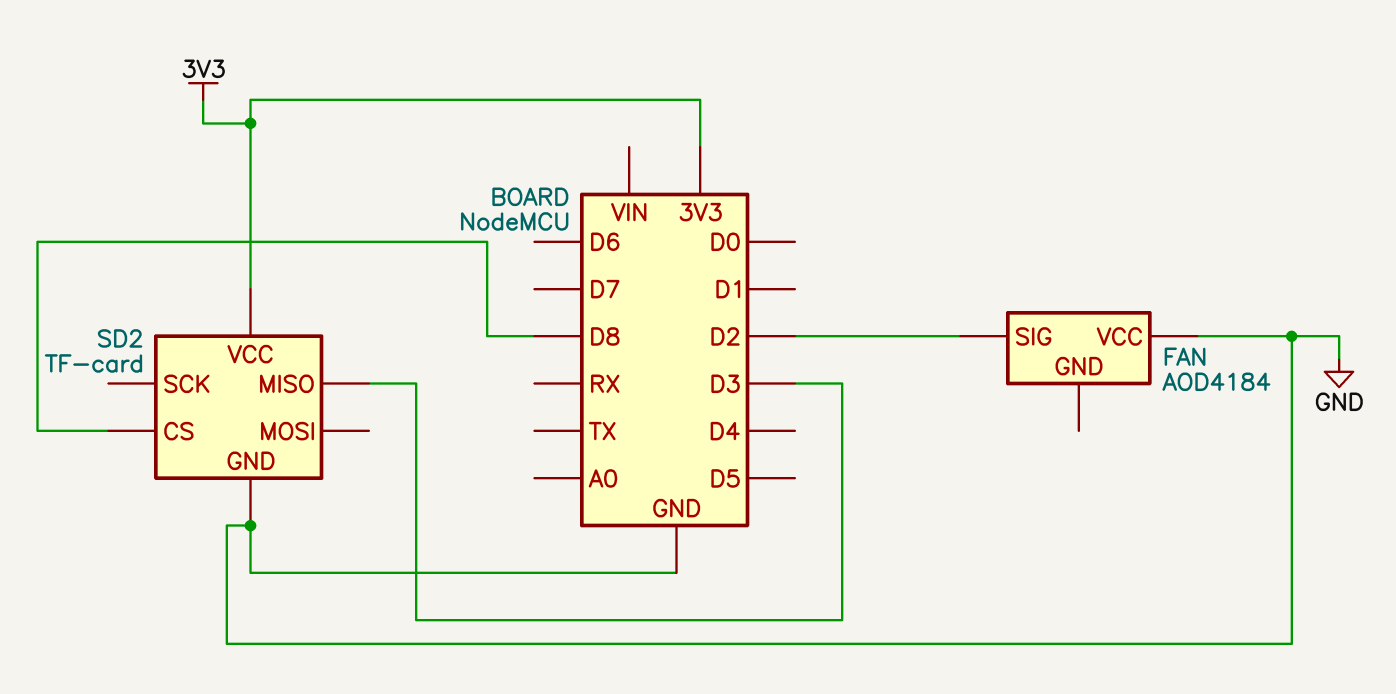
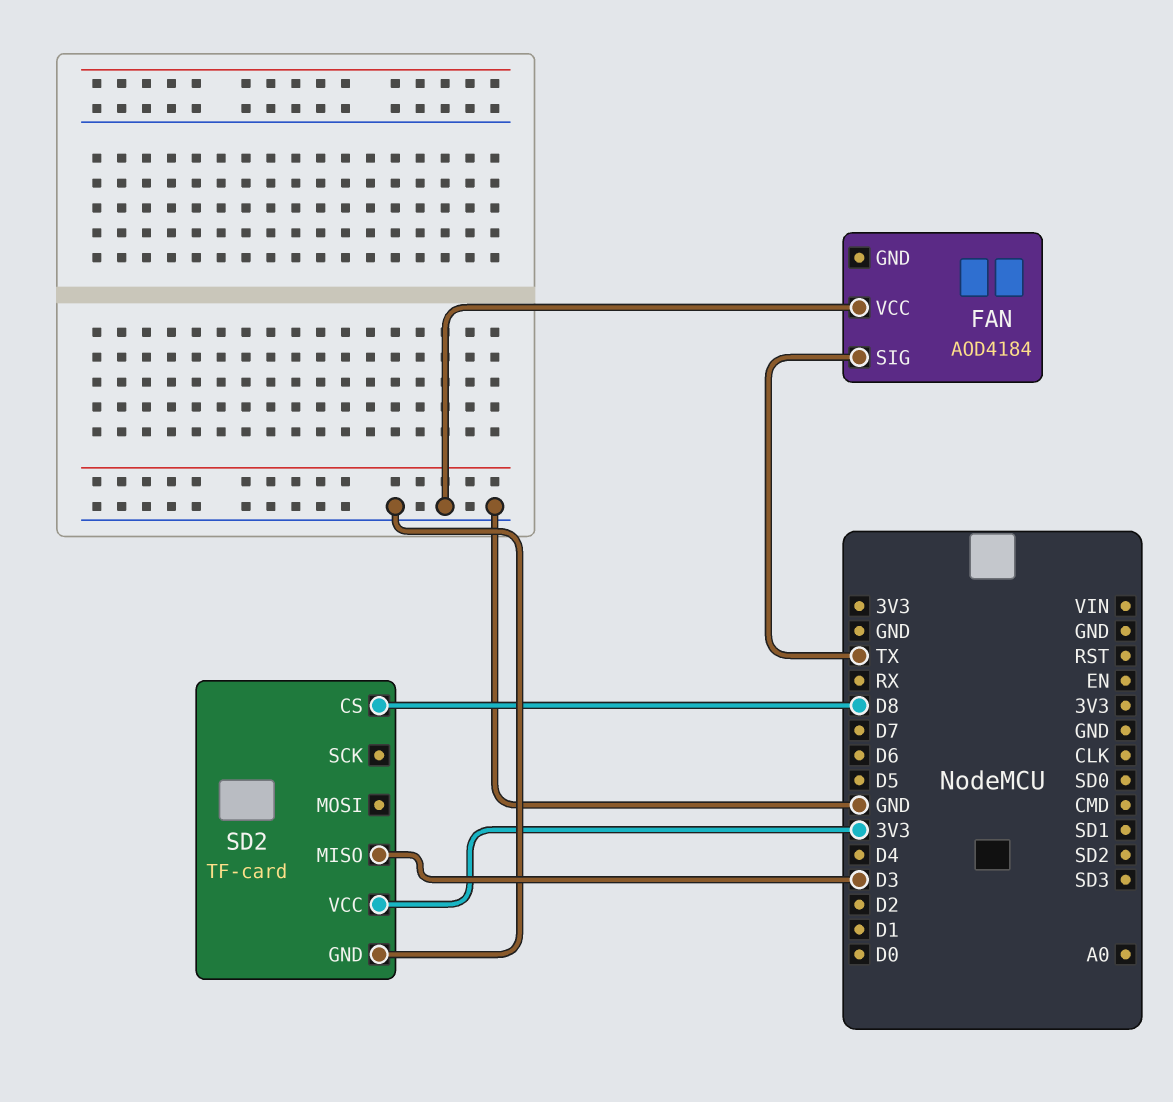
FAN pin SIG: D2 -> TX

